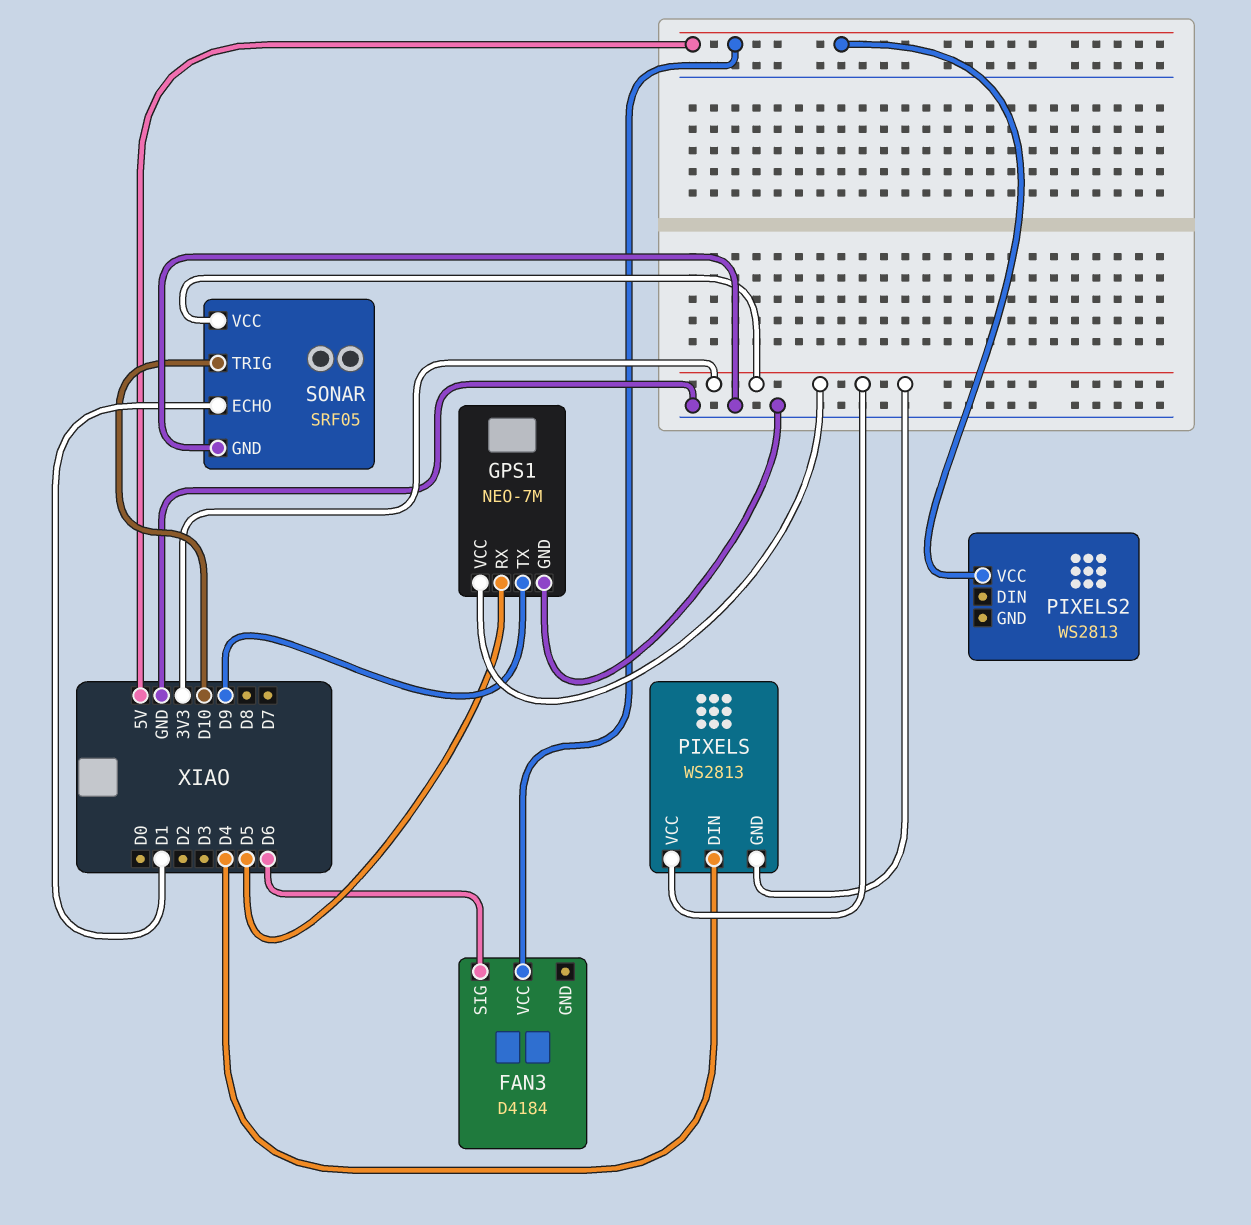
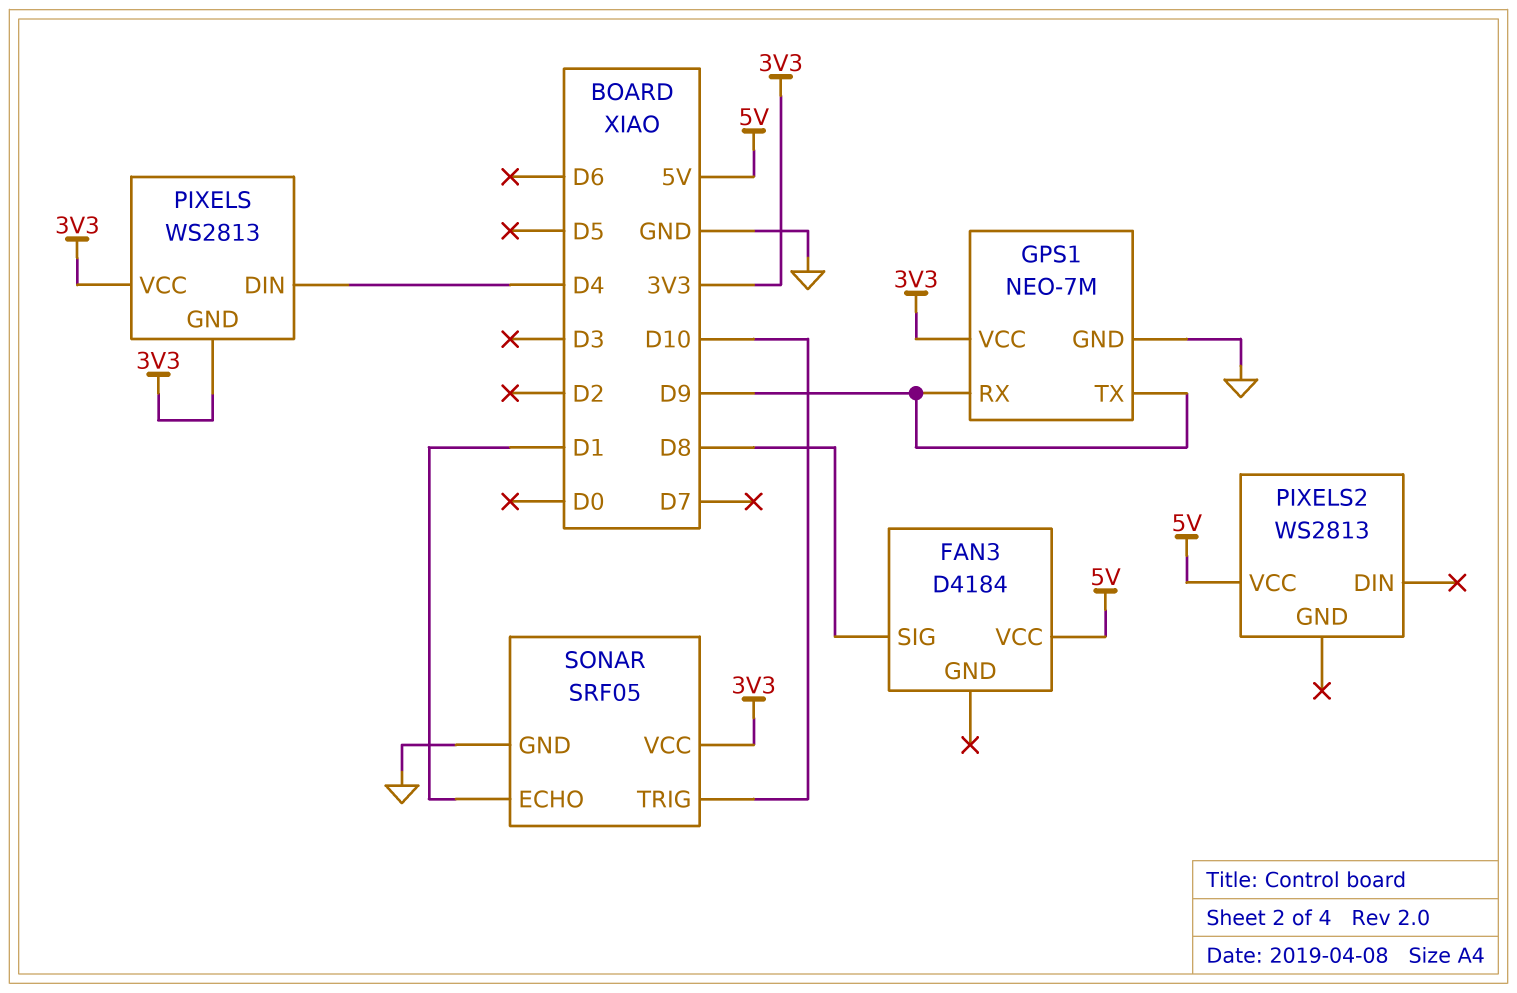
FAN3 pin SIG: D6 -> D8
GPS1 pin RX: D5 -> D9

